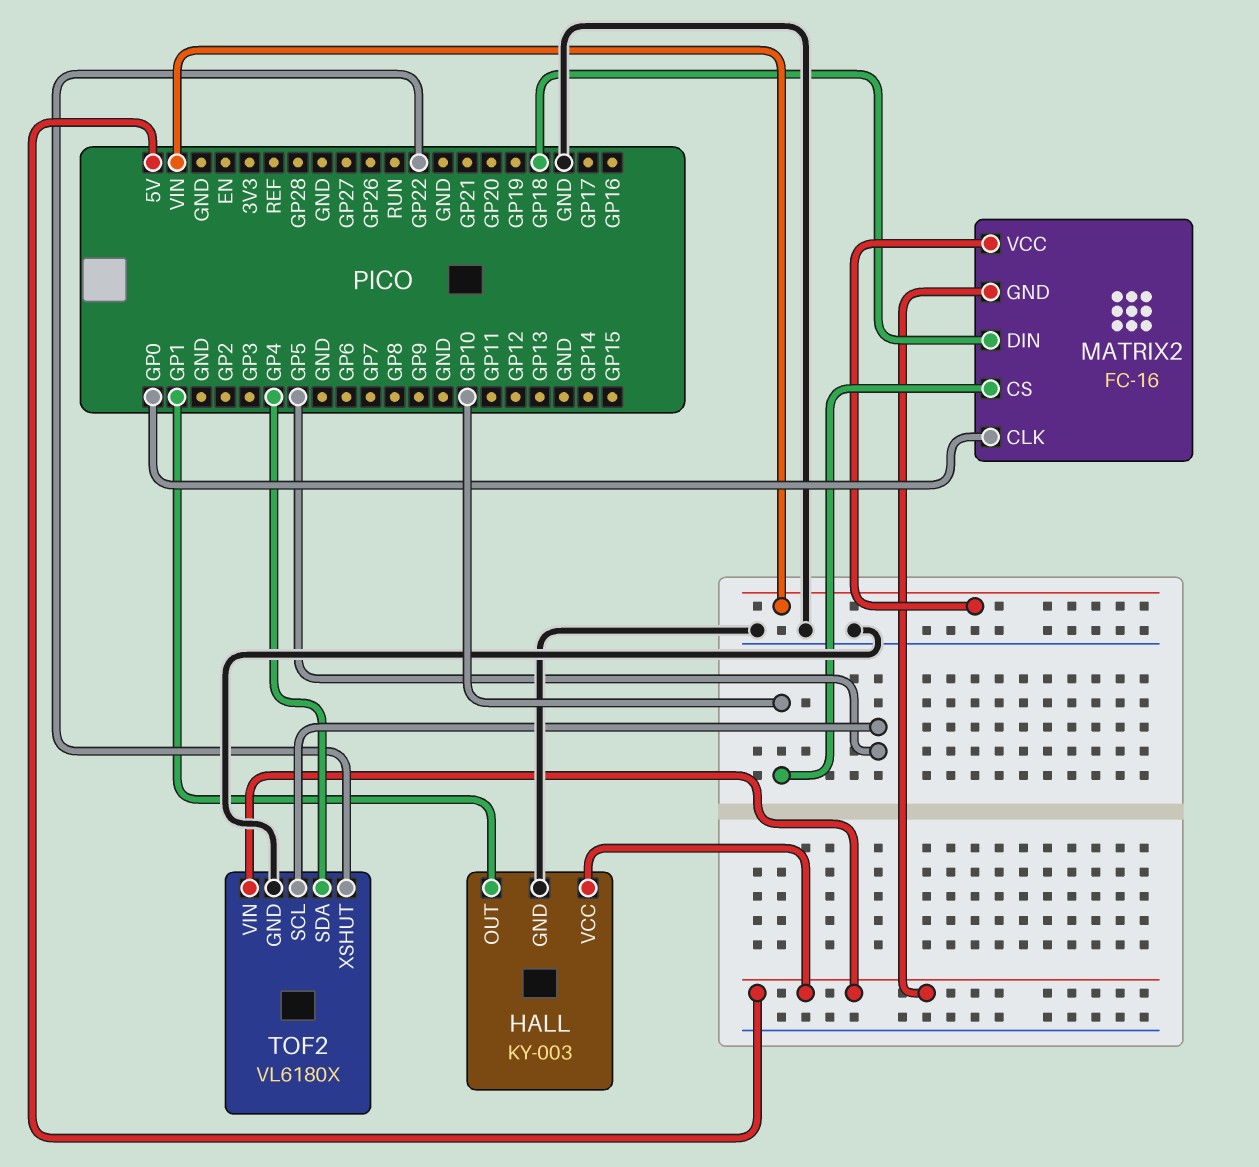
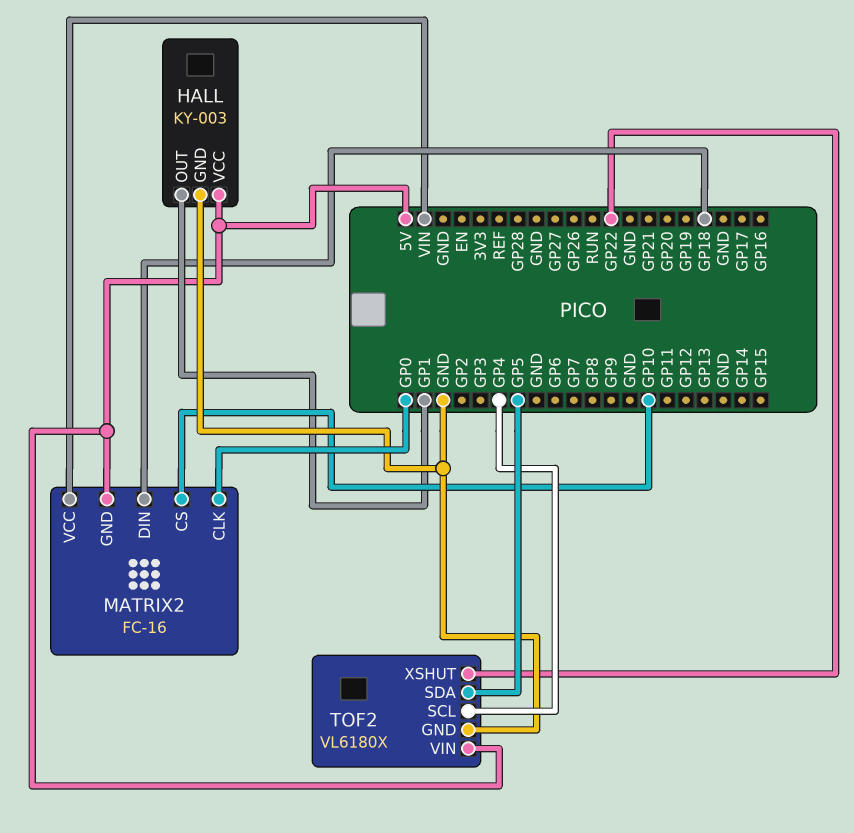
TOF2 pin SCL: GP5 -> GP4
TOF2 pin SDA: GP4 -> GP5

